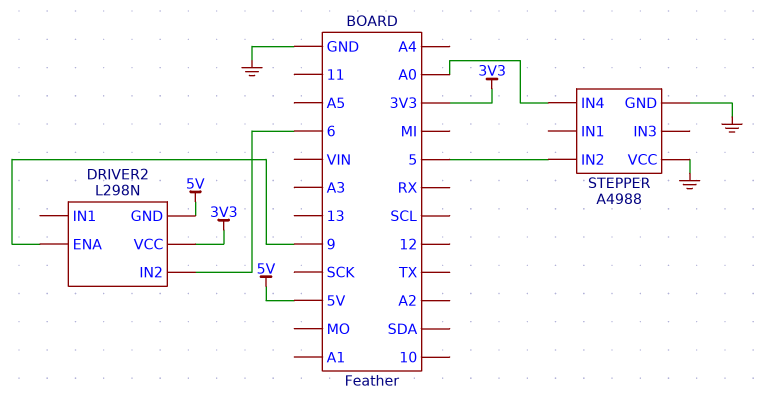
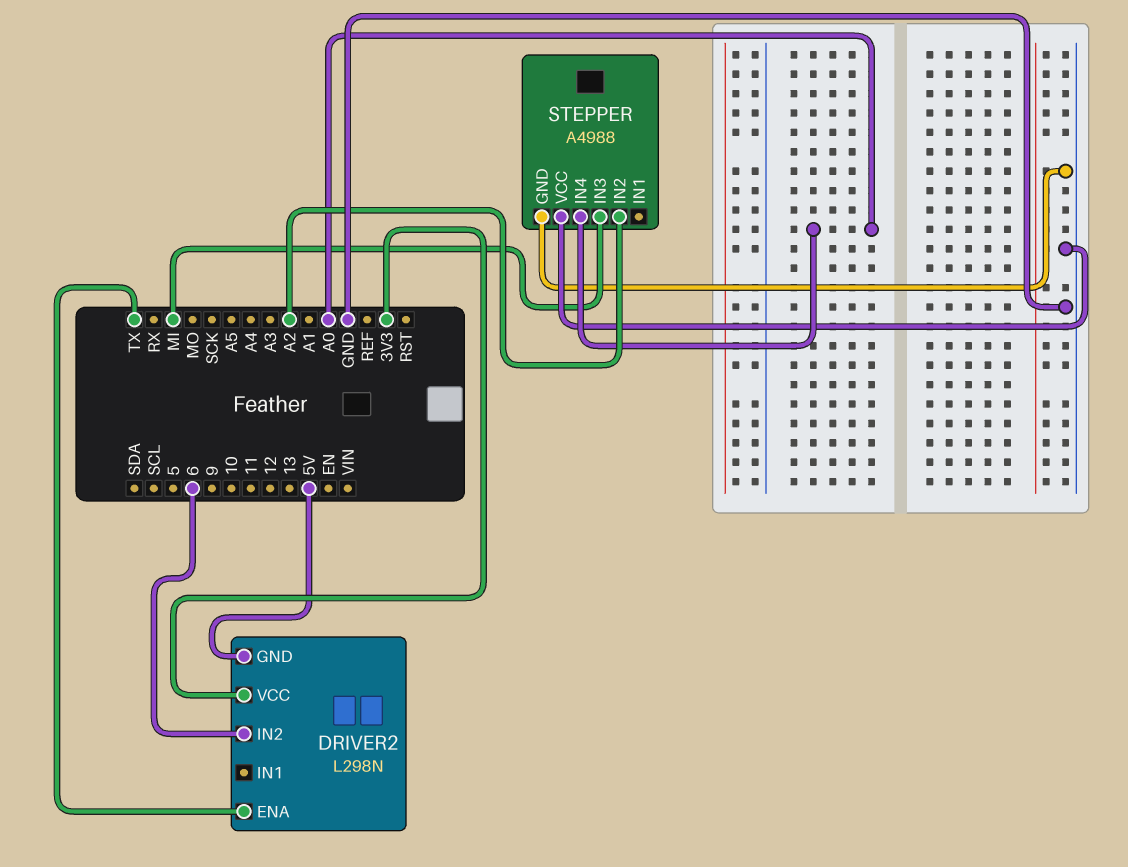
DRIVER2 pin ENA: 9 -> TX
STEPPER pin IN2: 5 -> A2
STEPPER pin IN3: none -> MI

